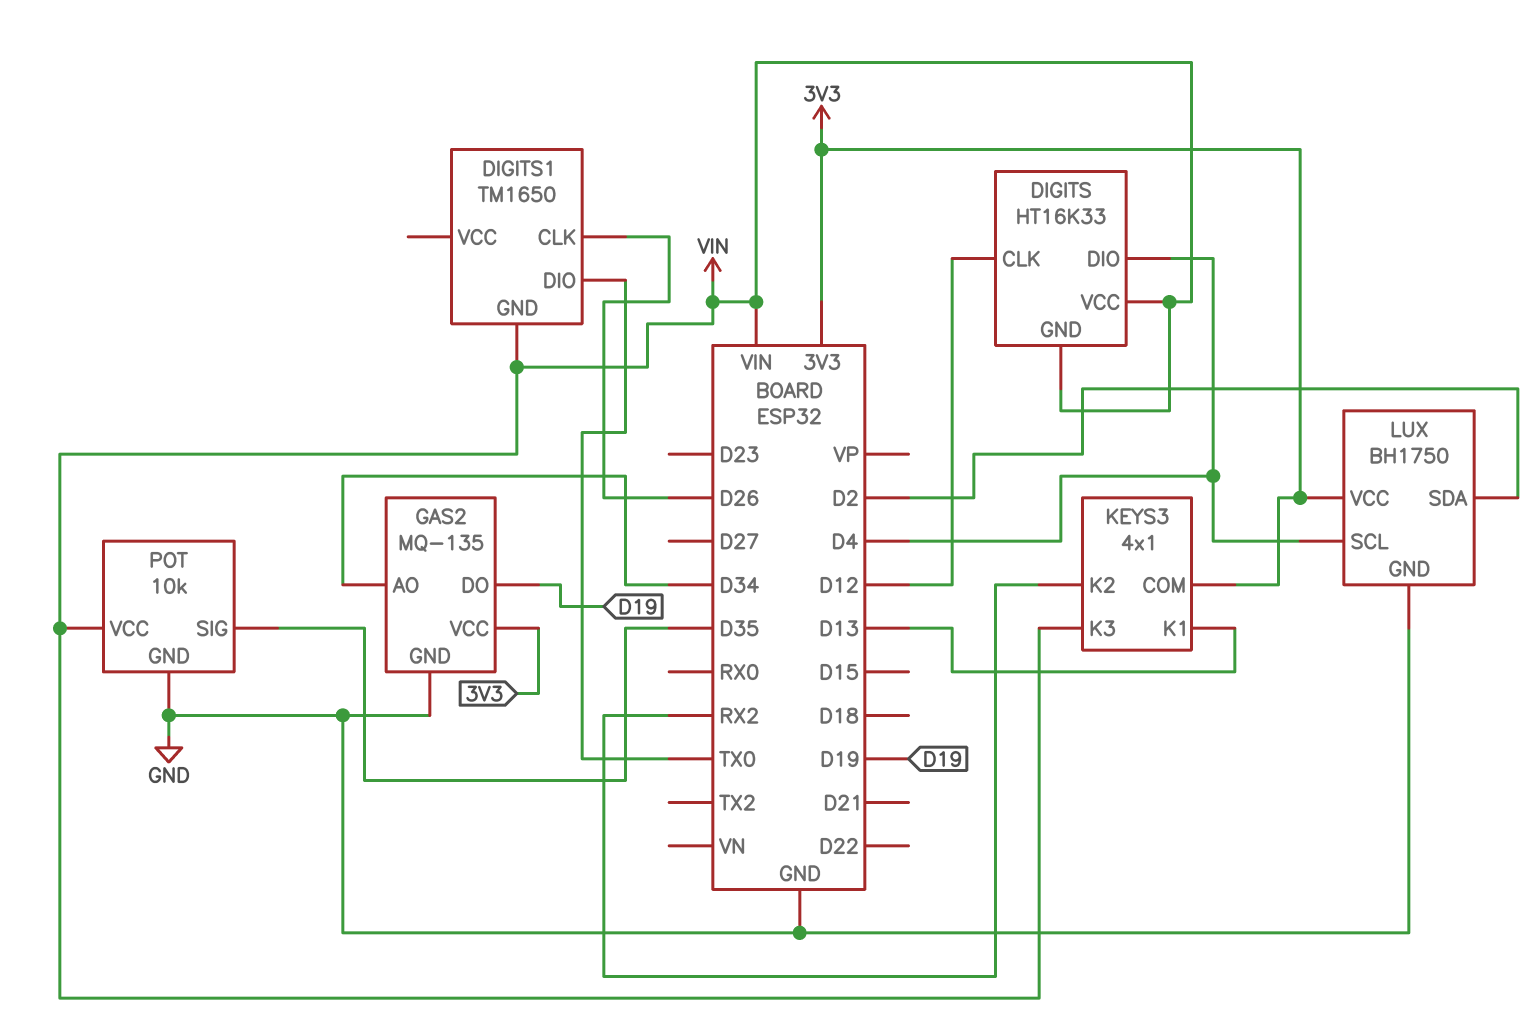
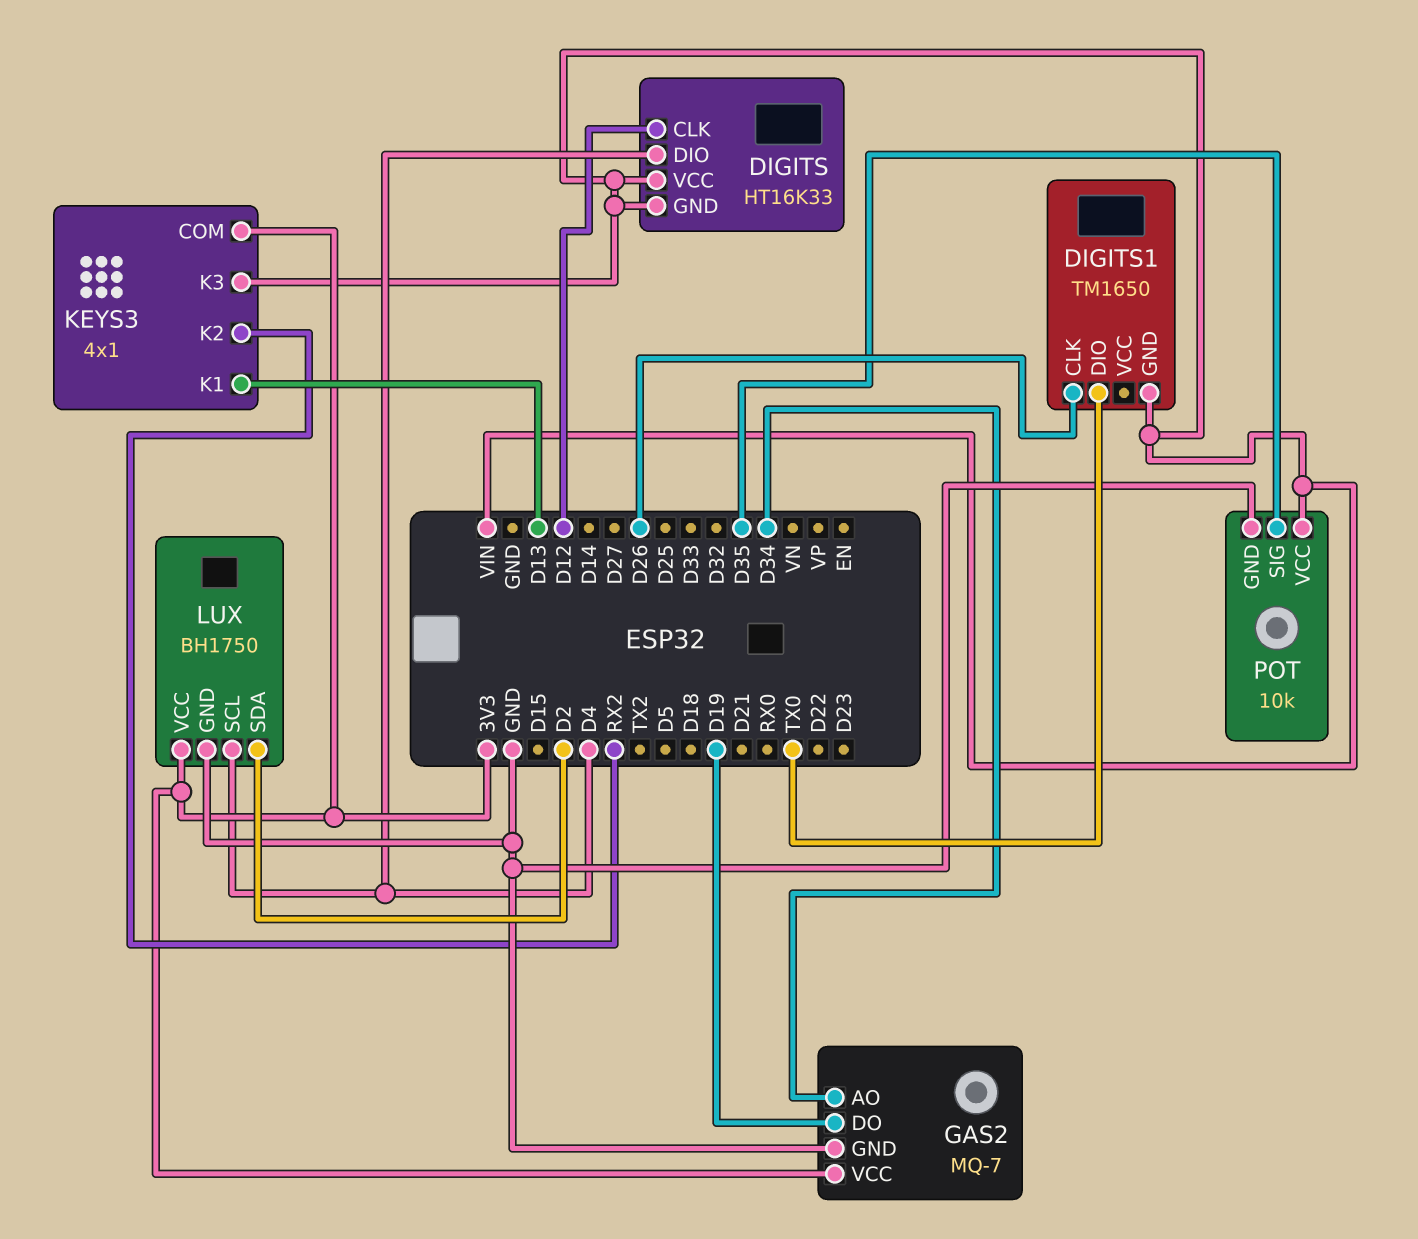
GAS2: MQ-135 -> MQ-7

